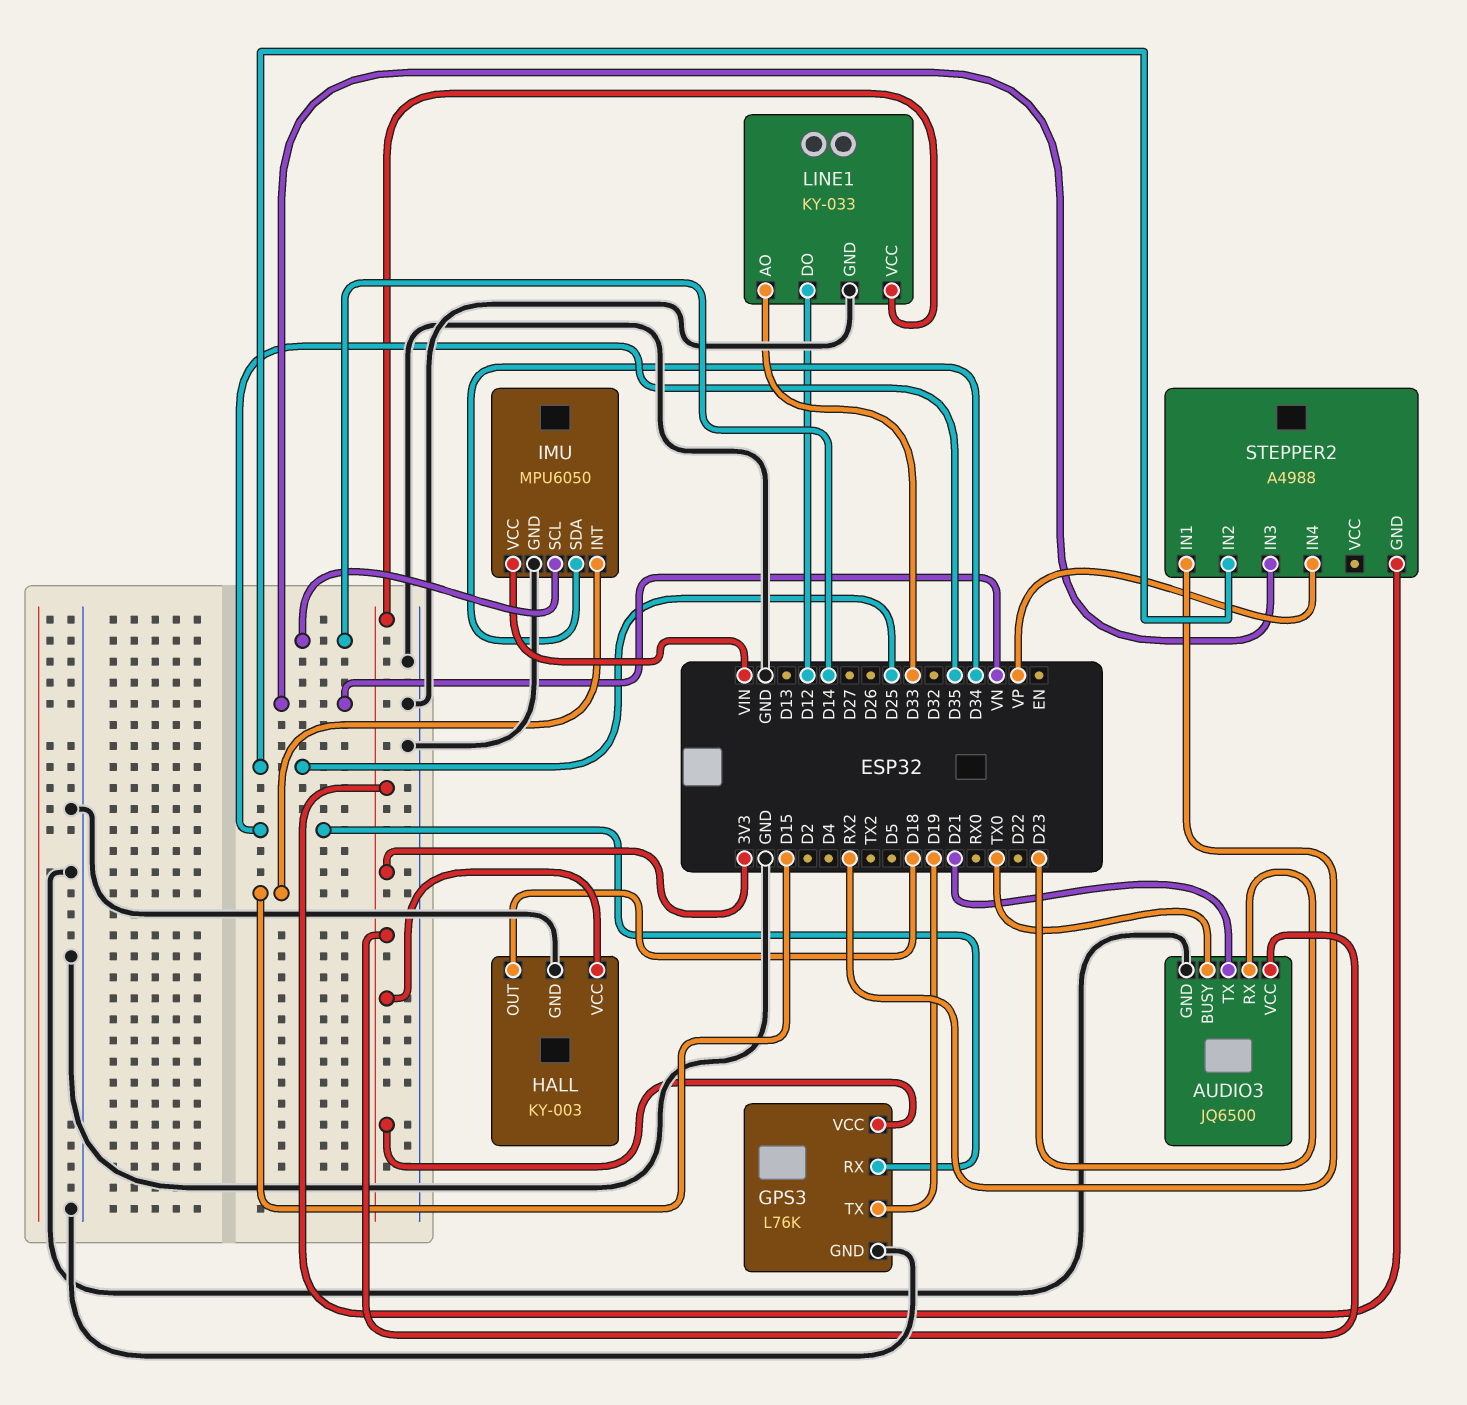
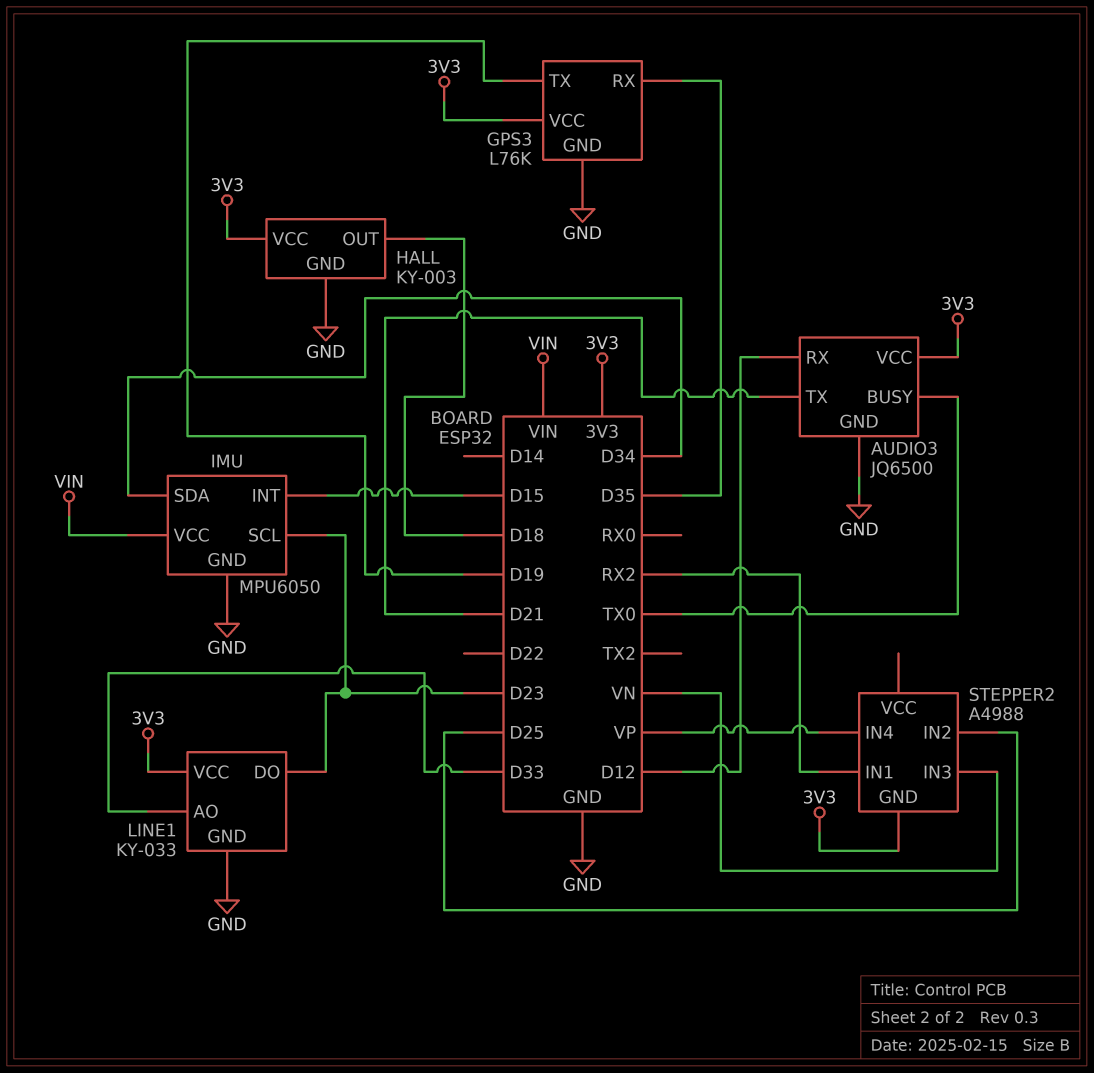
AUDIO3 pin RX: D23 -> D12
IMU pin SCL: D14 -> D23
LINE1 pin DO: D12 -> D23

